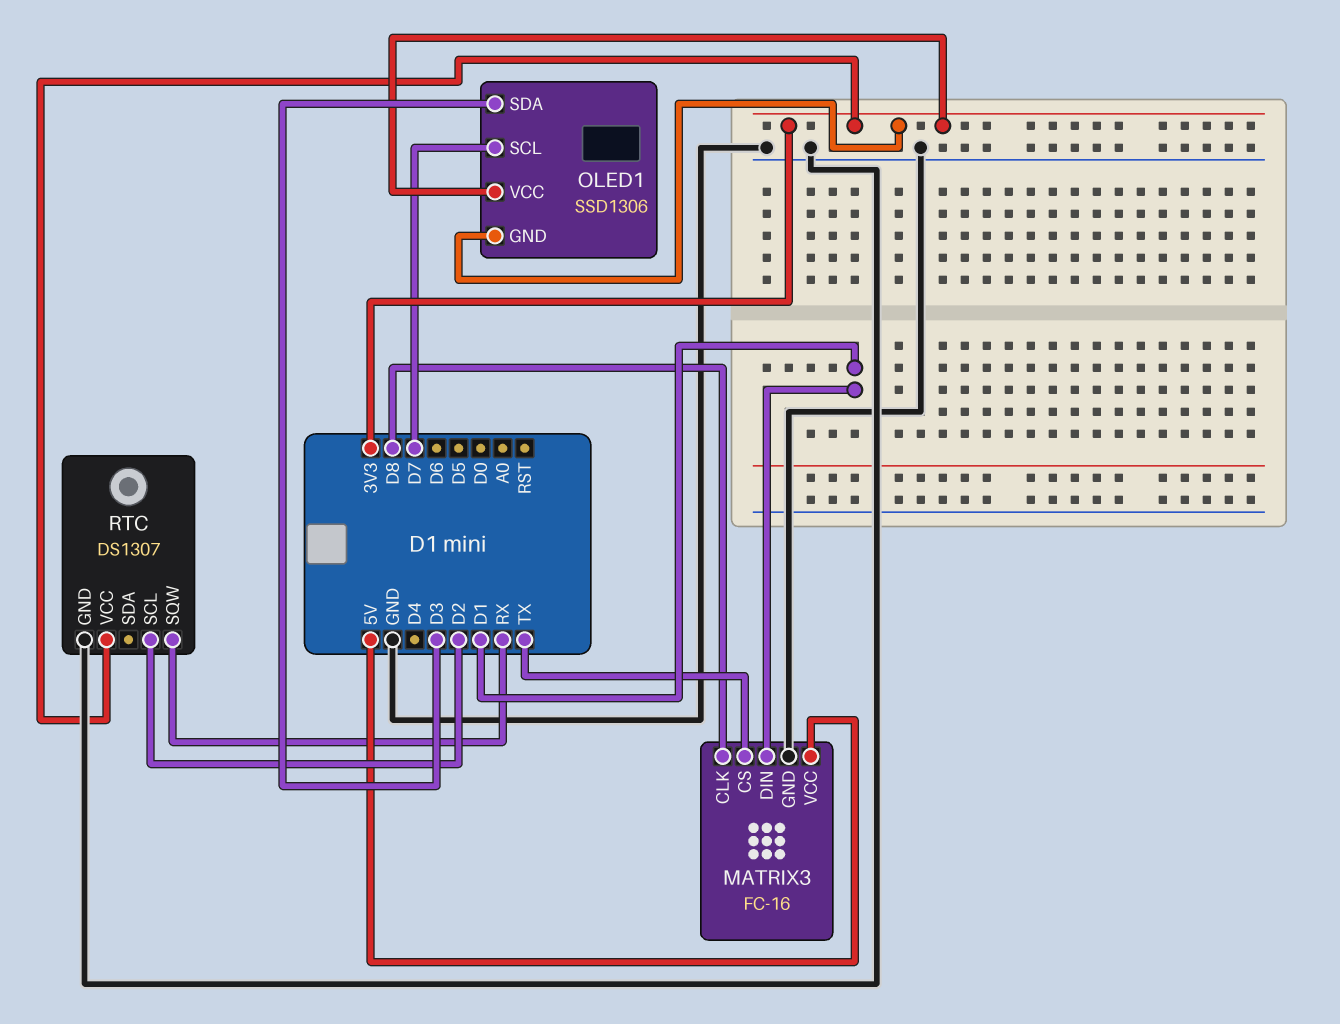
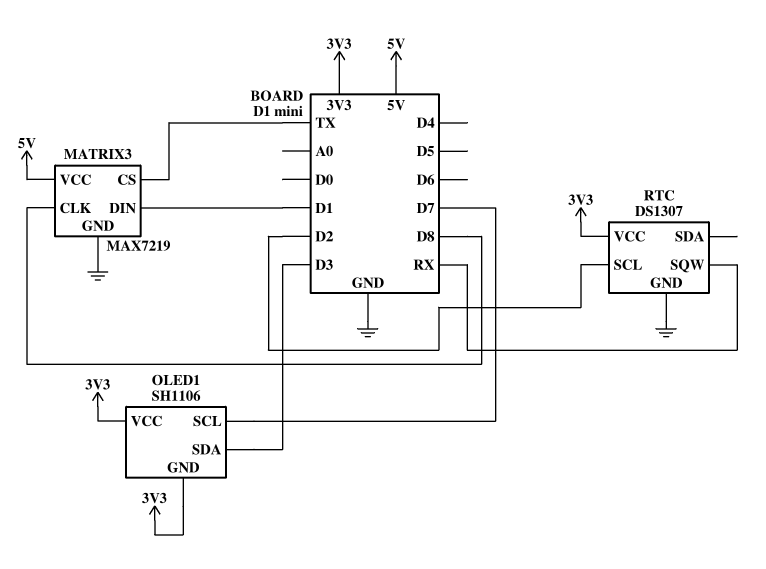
MATRIX3: FC-16 -> MAX7219
OLED1: SSD1306 -> SH1106

